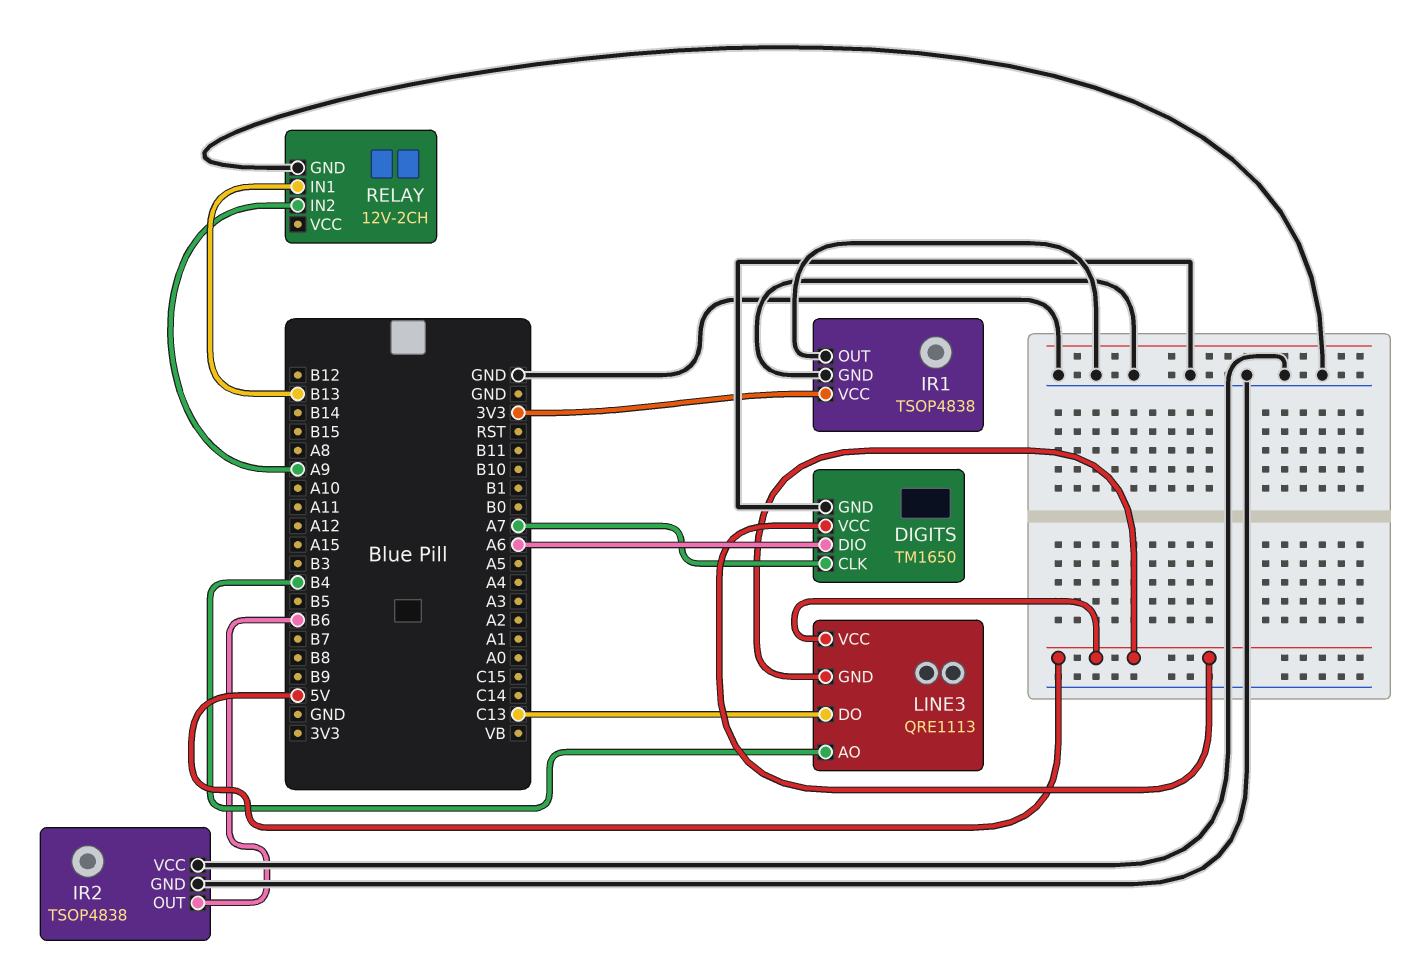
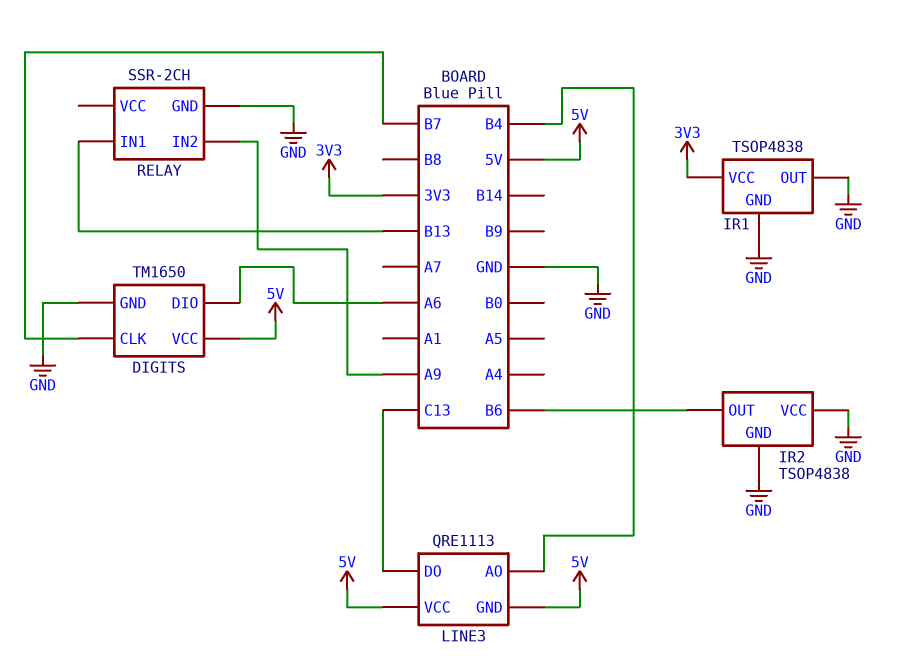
DIGITS pin CLK: A7 -> B7
RELAY: 12V-2CH -> SSR-2CH

